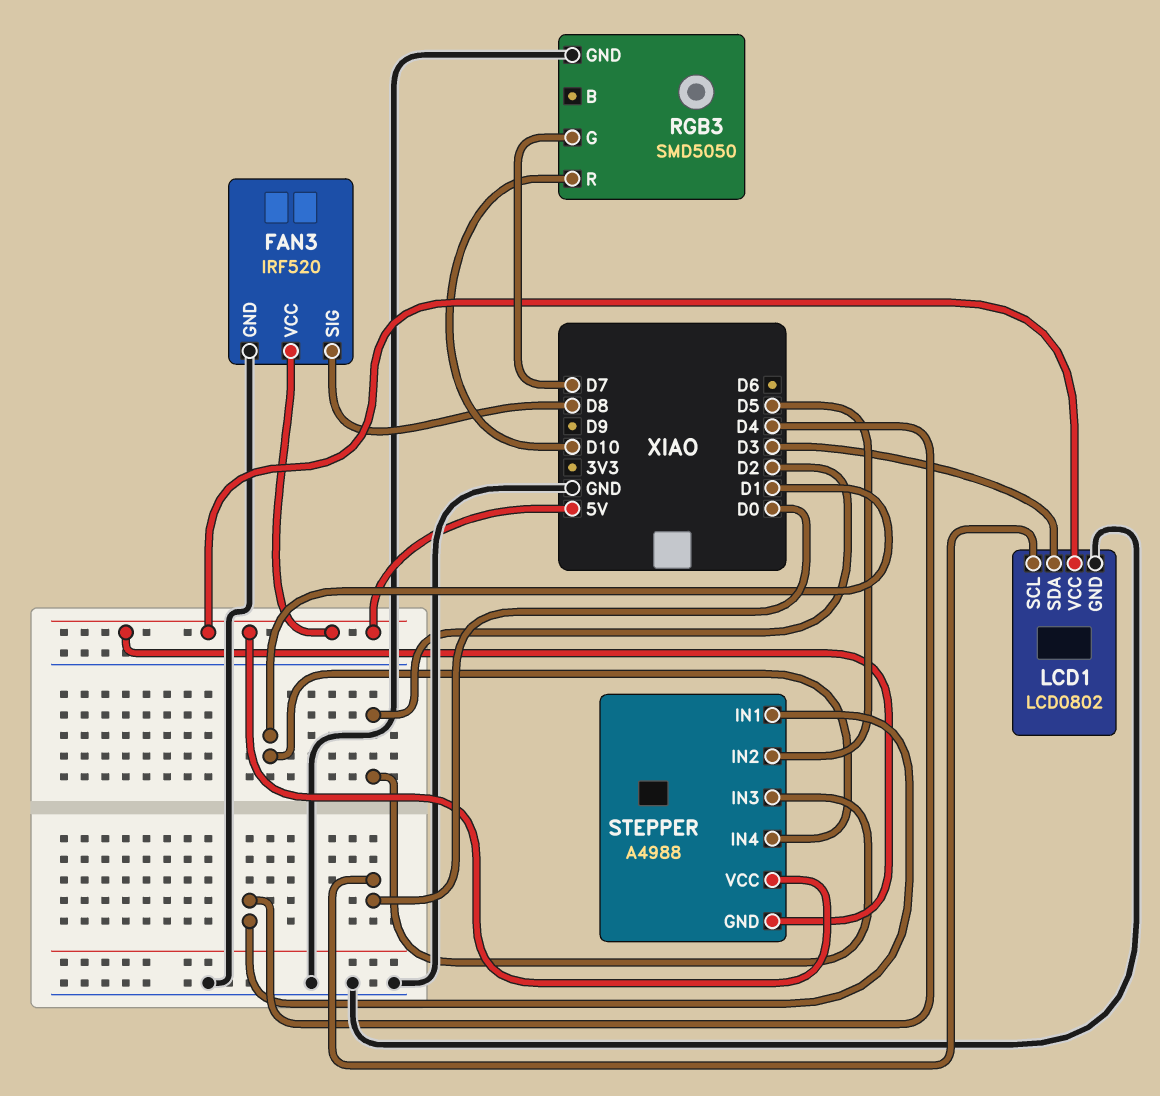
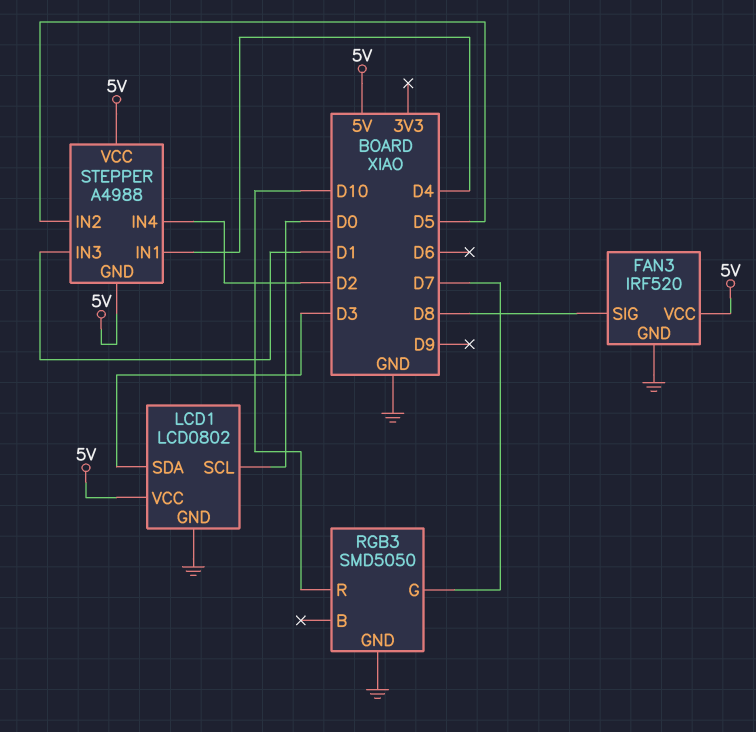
STEPPER pin IN3: D2 -> D1
STEPPER pin IN4: D1 -> D2

